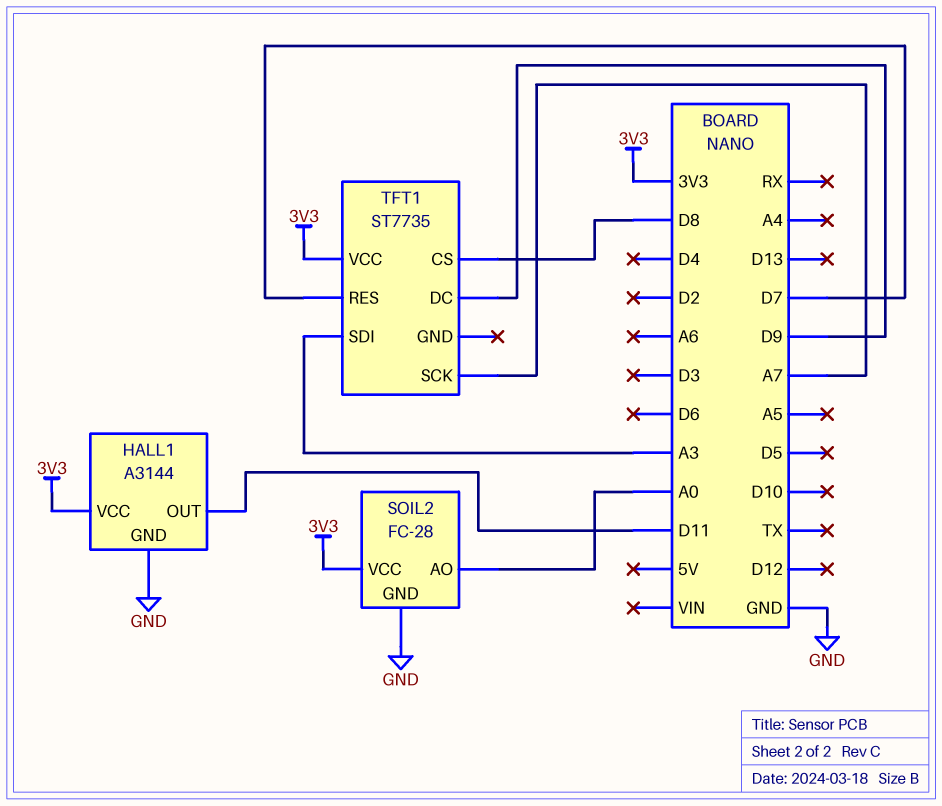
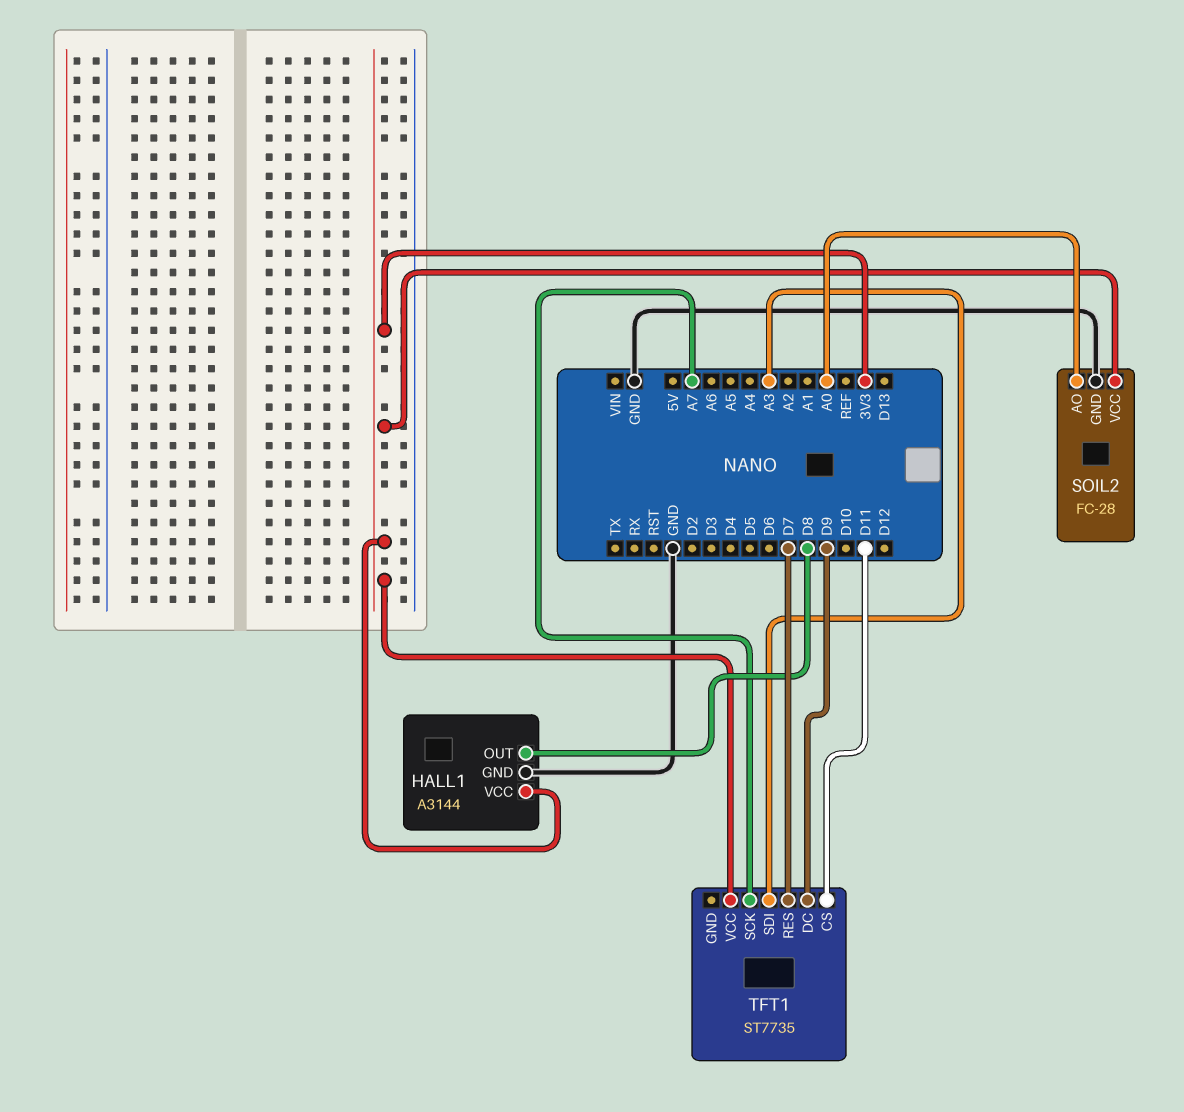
HALL1 pin OUT: D11 -> D8
TFT1 pin CS: D8 -> D11

